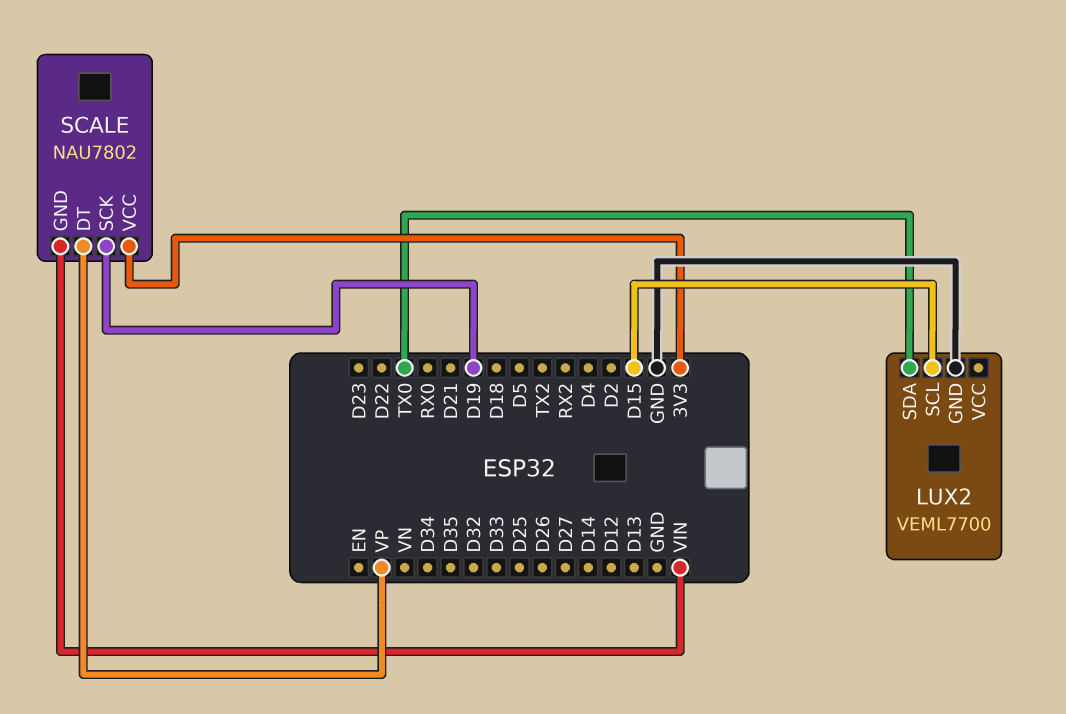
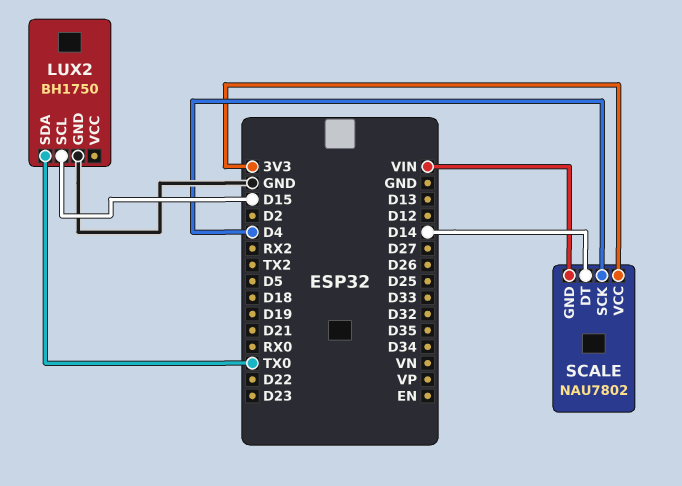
LUX2: VEML7700 -> BH1750
SCALE pin DT: VP -> D14
SCALE pin SCK: D19 -> D4

